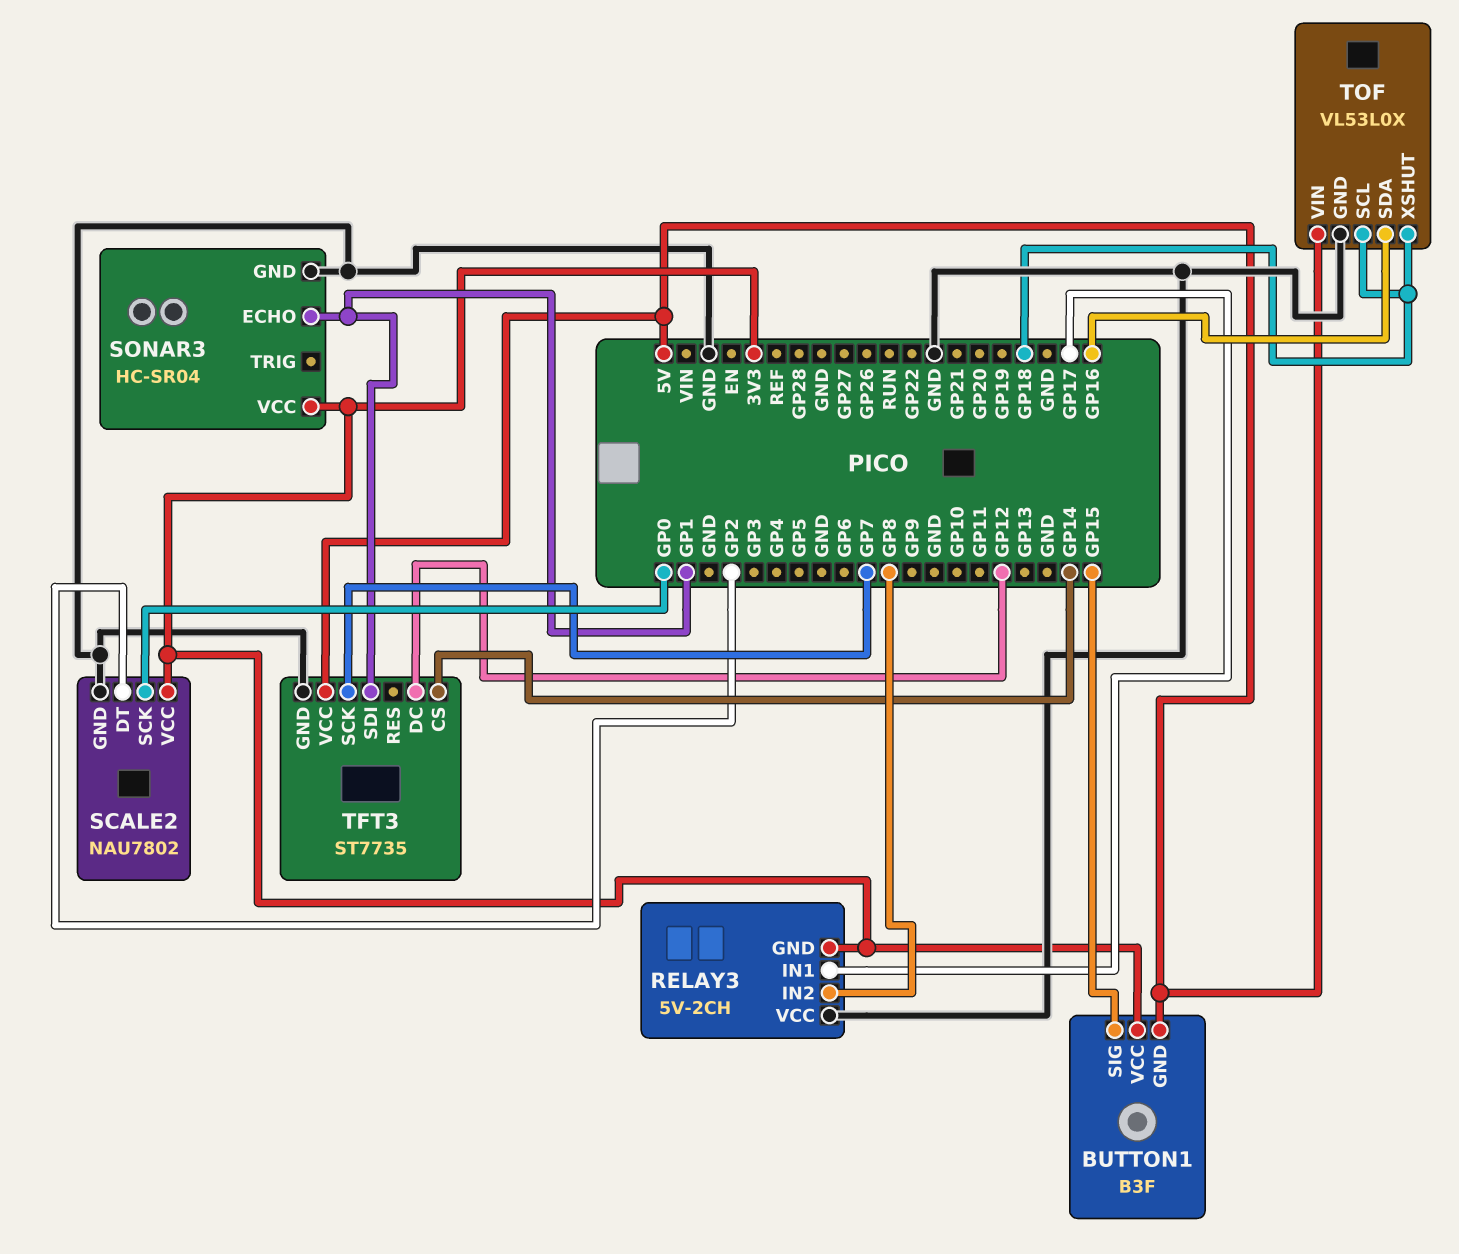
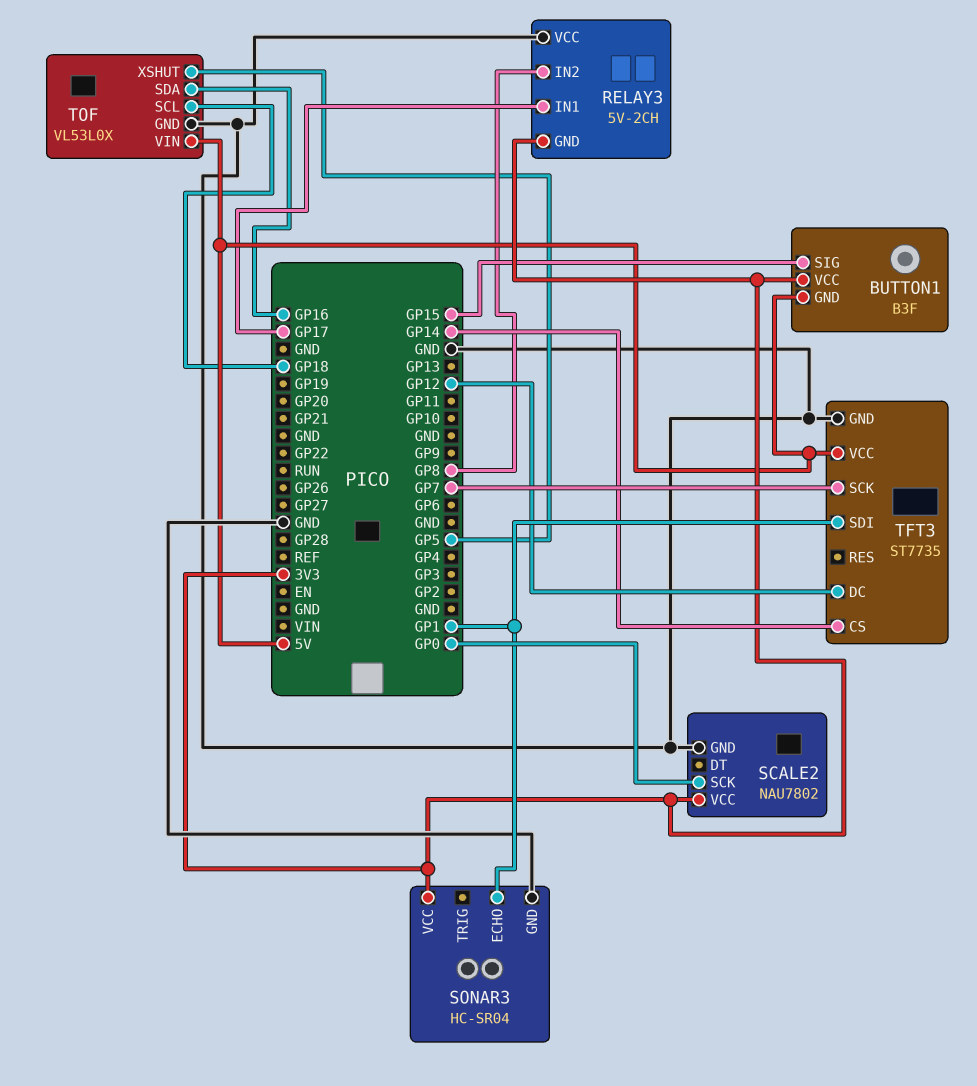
SCALE2 pin DT: GP2 -> none
TOF pin XSHUT: GP18 -> GP5

